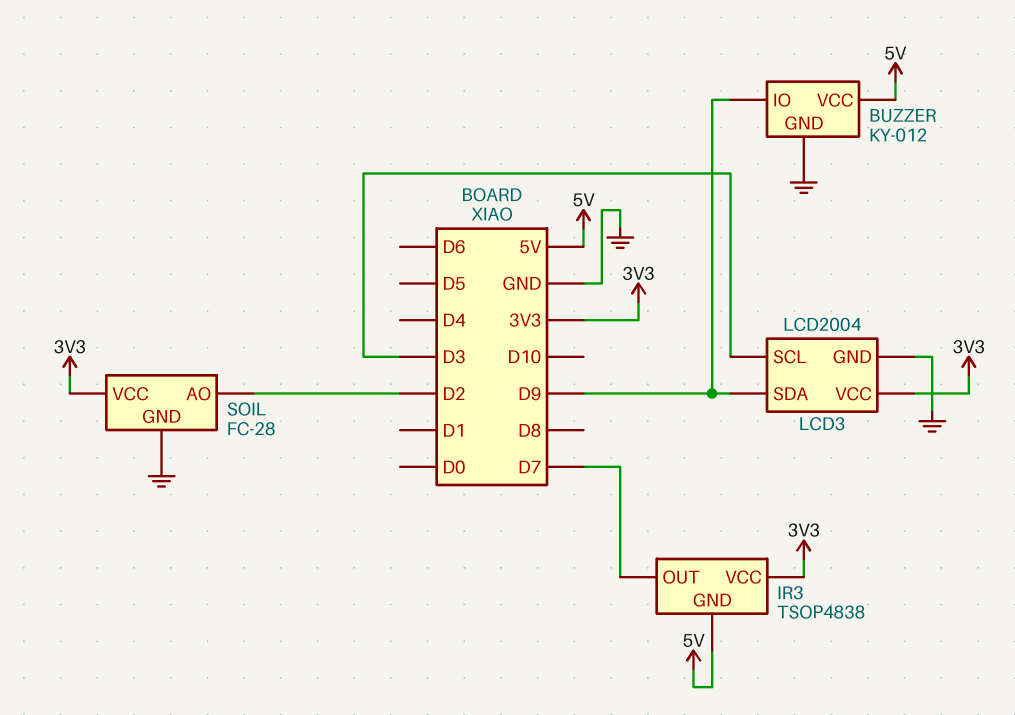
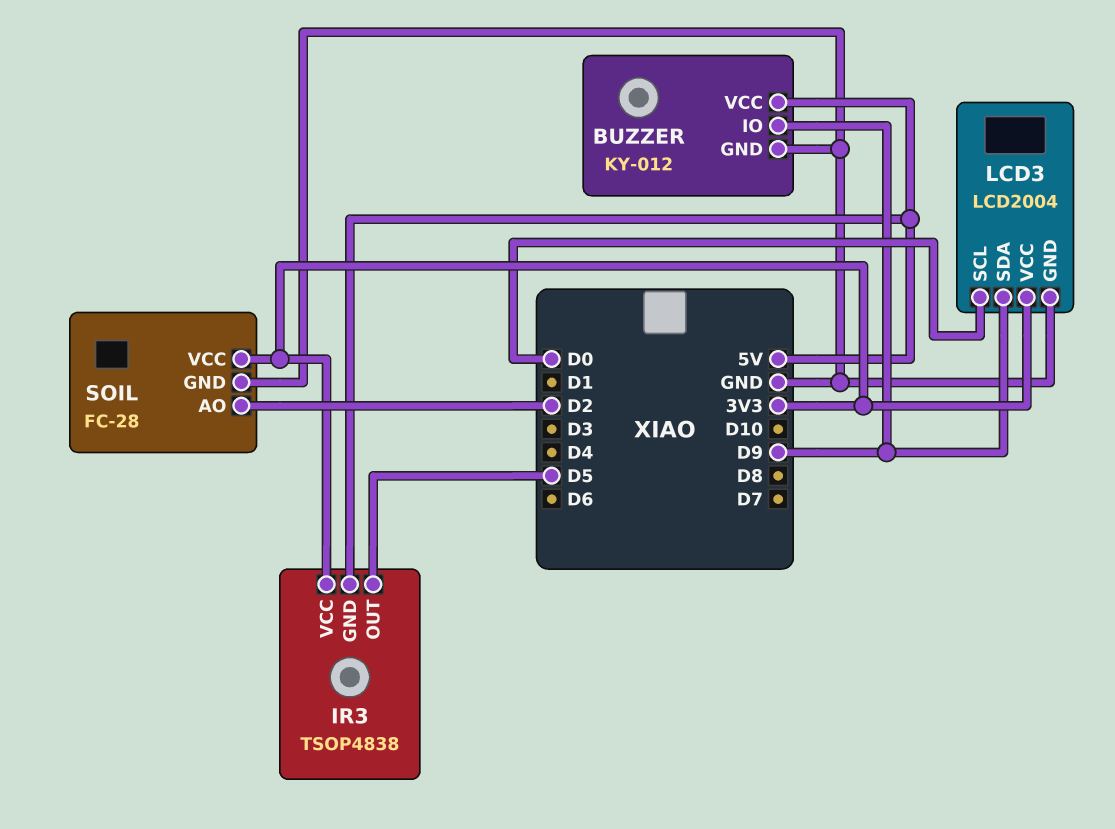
IR3 pin OUT: D7 -> D5
LCD3 pin SCL: D3 -> D0

